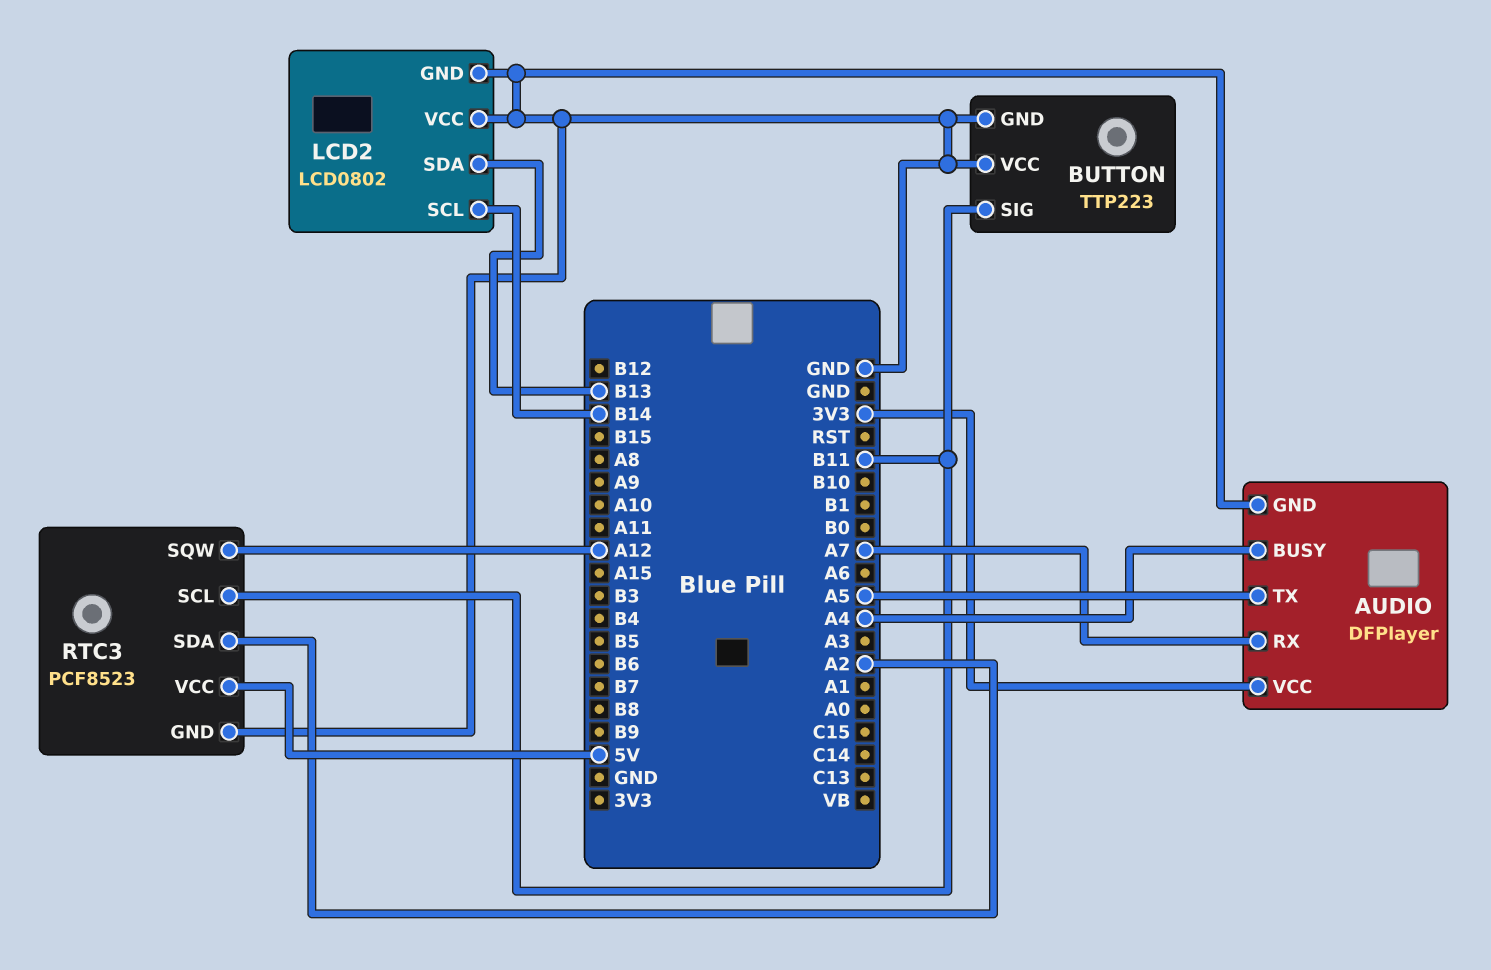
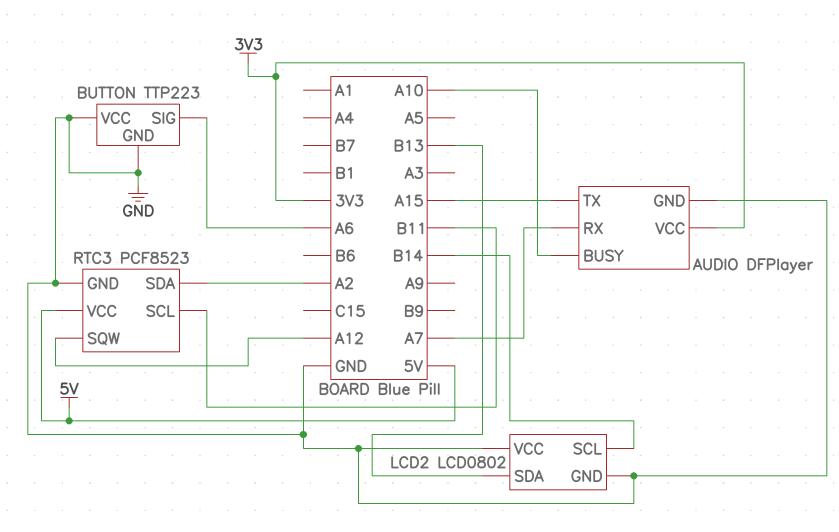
AUDIO pin BUSY: A4 -> A10
AUDIO pin TX: A5 -> A15
BUTTON pin SIG: B11 -> A6

